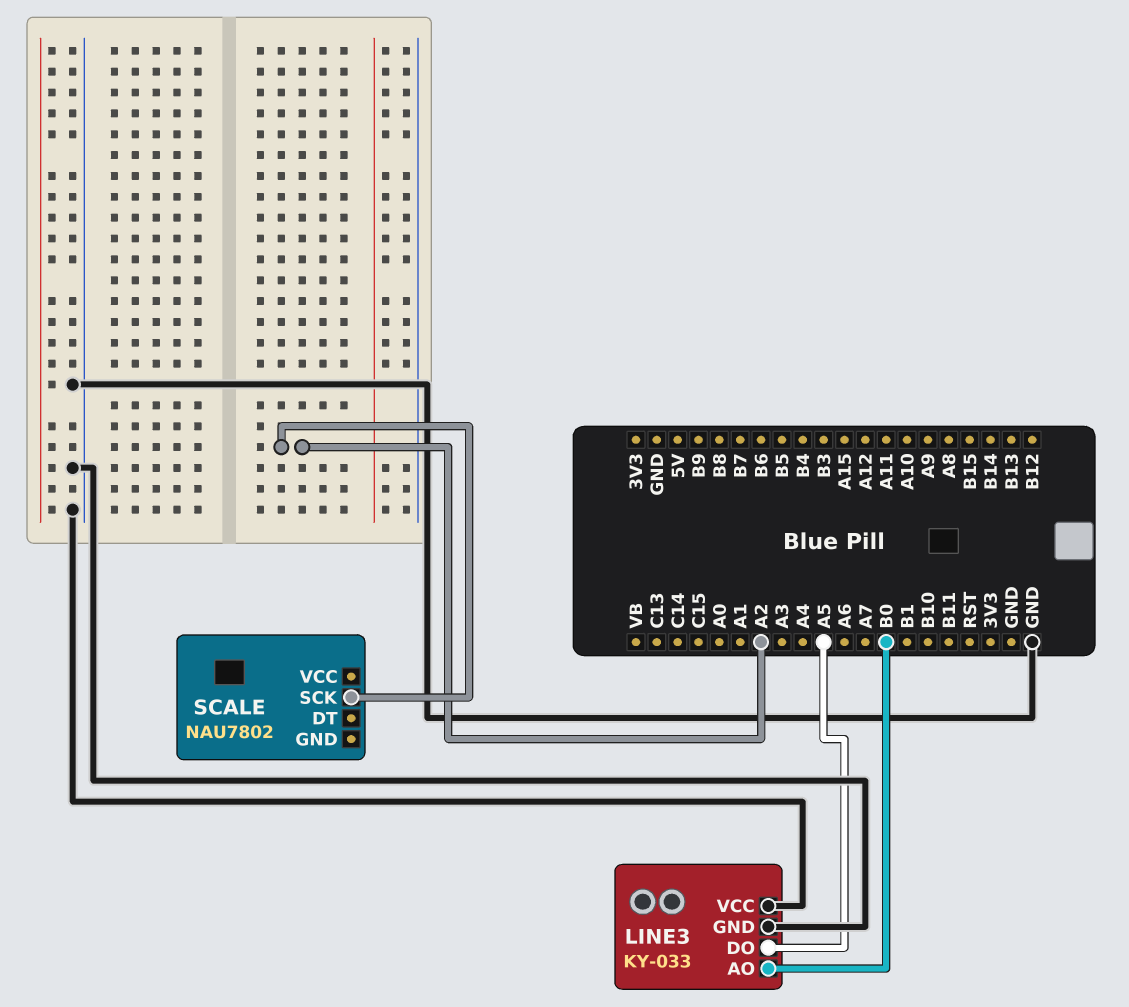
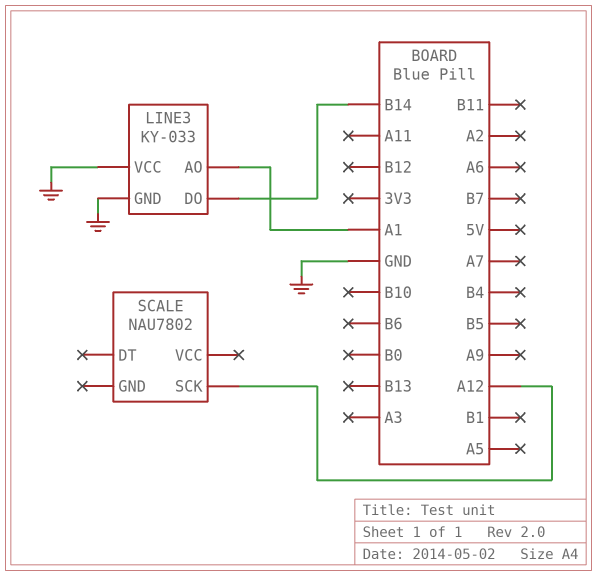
LINE3 pin AO: B0 -> A1
LINE3 pin DO: A5 -> B14
SCALE pin SCK: A2 -> A12

